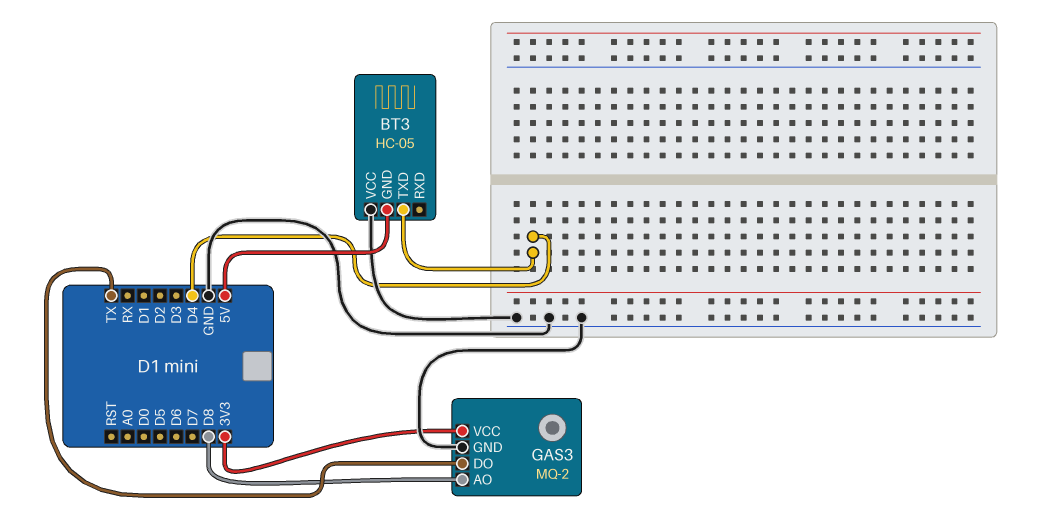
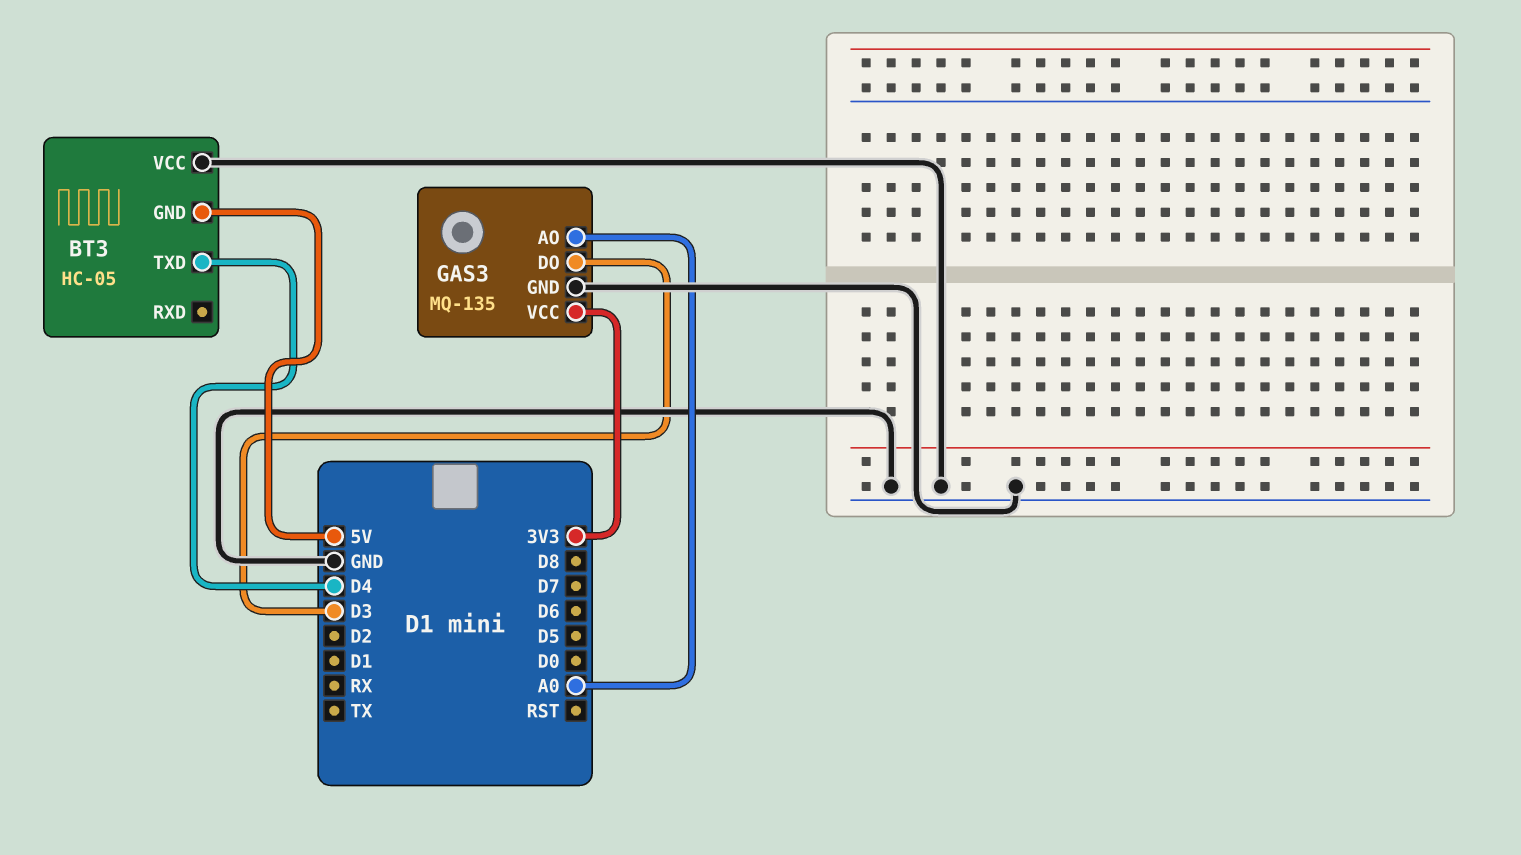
GAS3: MQ-2 -> MQ-135
GAS3 pin AO: D8 -> A0
GAS3 pin DO: TX -> D3

